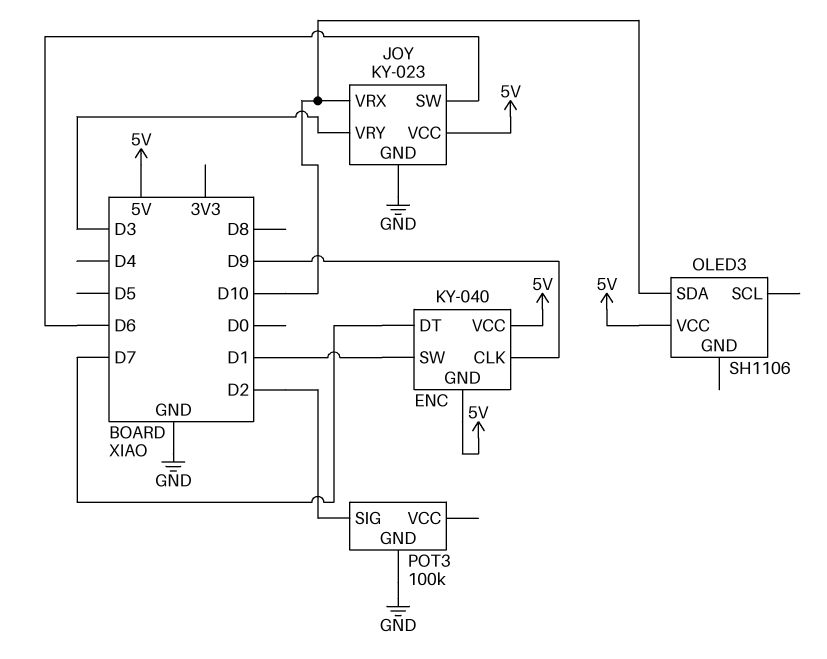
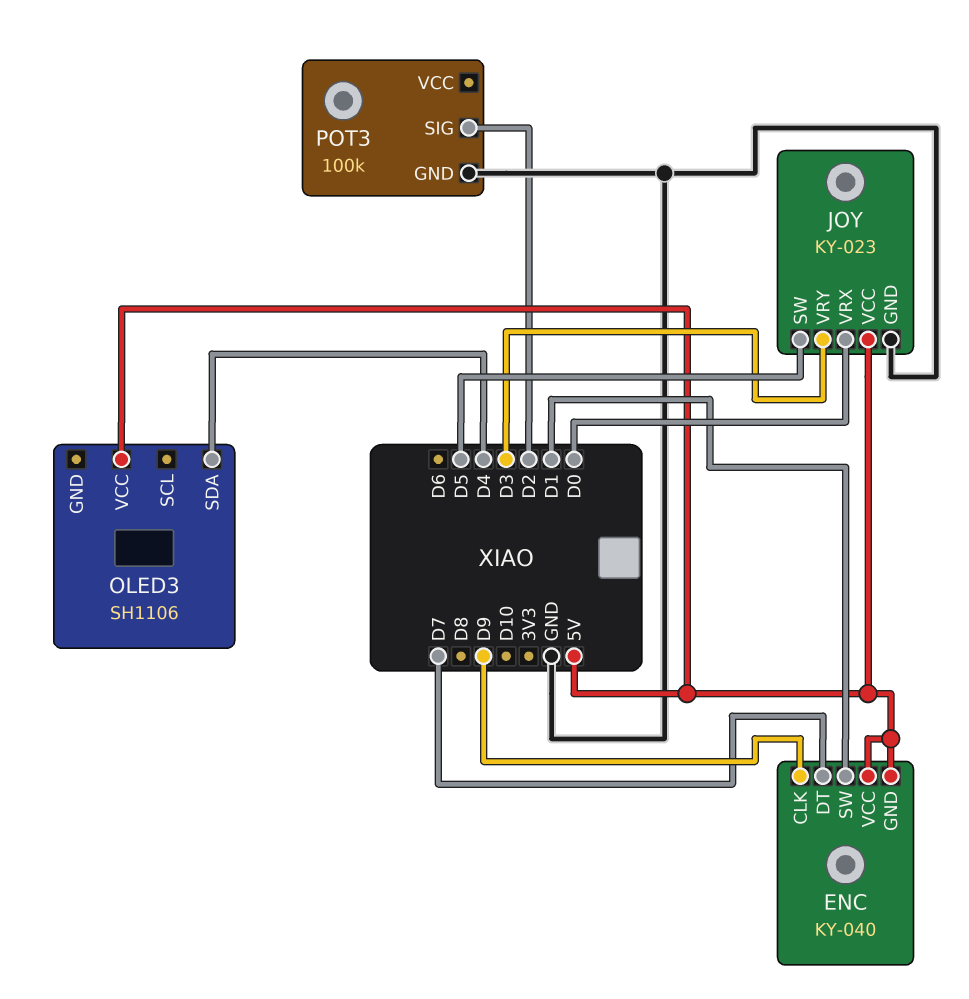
JOY pin SW: D6 -> D5
JOY pin VRX: D10 -> D0
OLED3 pin SDA: D10 -> D4

